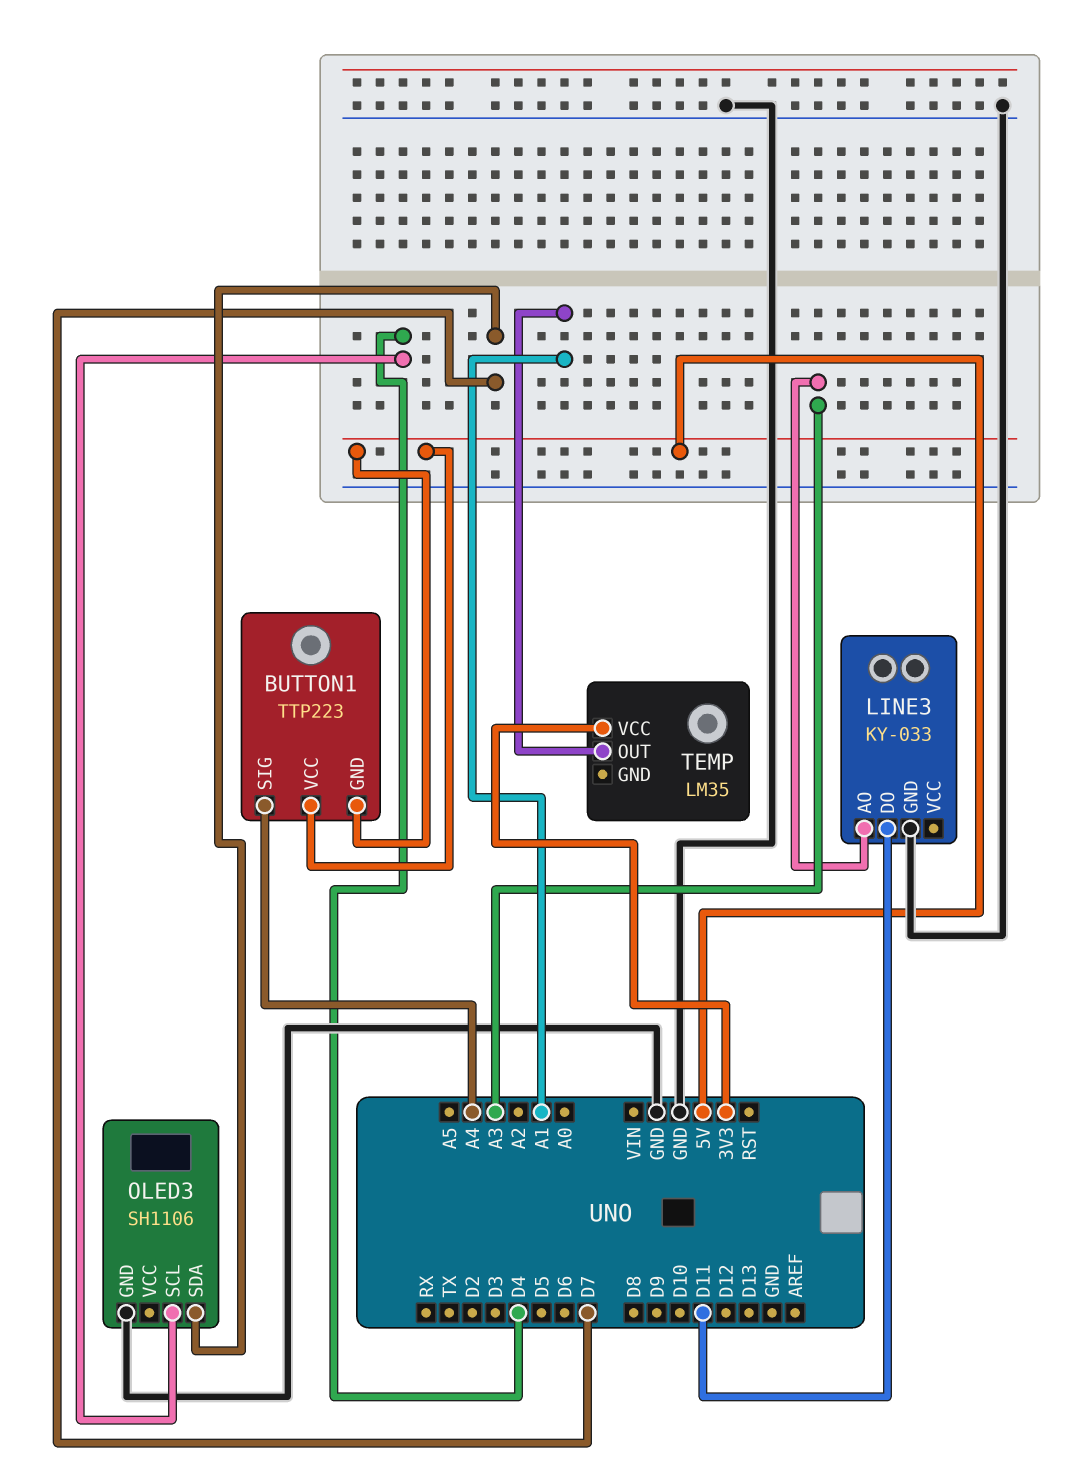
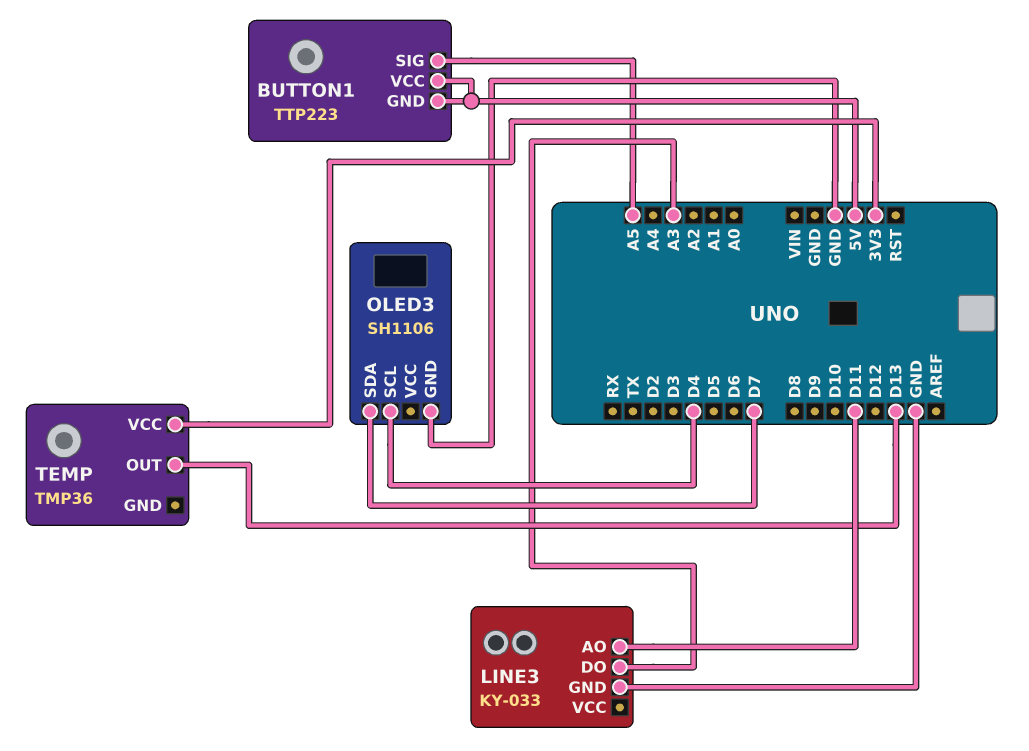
BUTTON1 pin SIG: A4 -> A5
LINE3 pin AO: A3 -> D11
LINE3 pin DO: D11 -> A3
TEMP: LM35 -> TMP36
TEMP pin OUT: A1 -> D13

